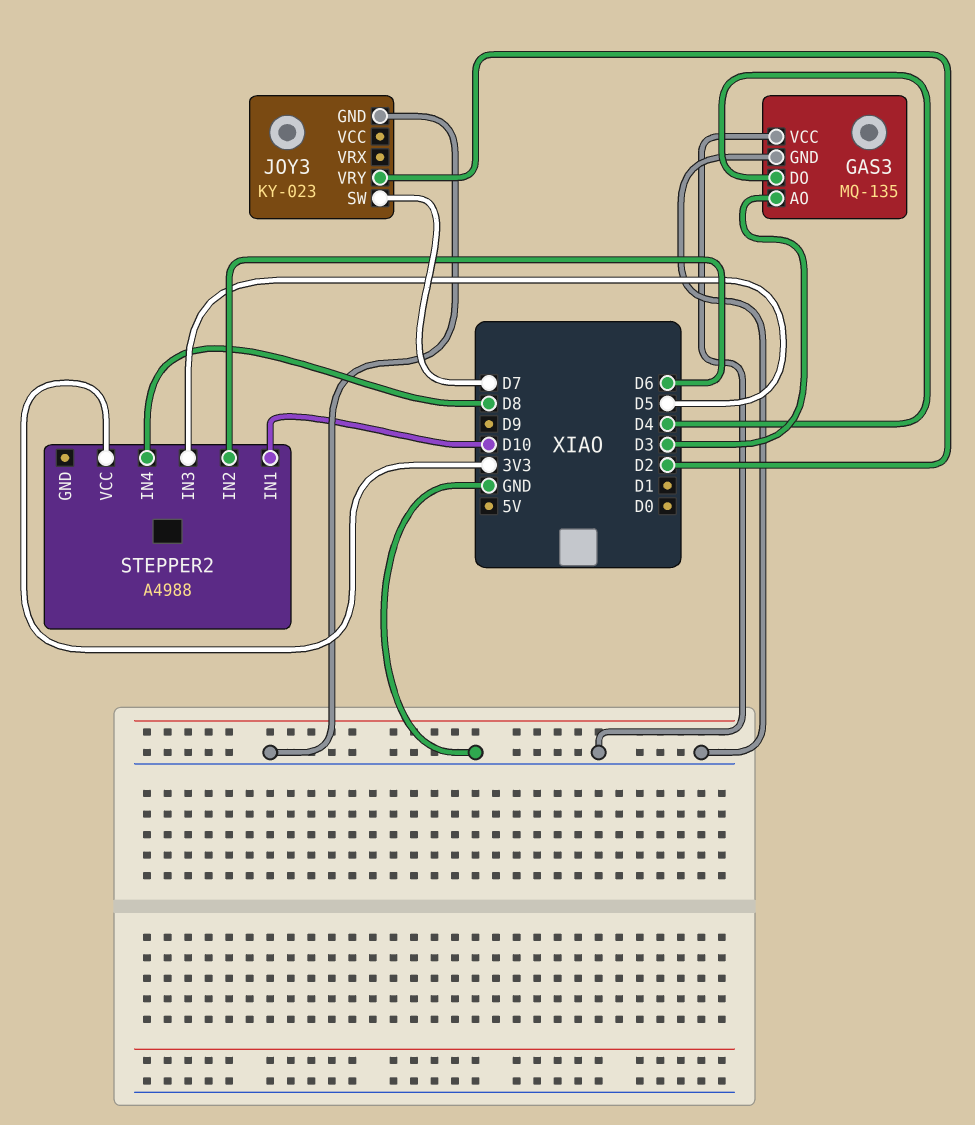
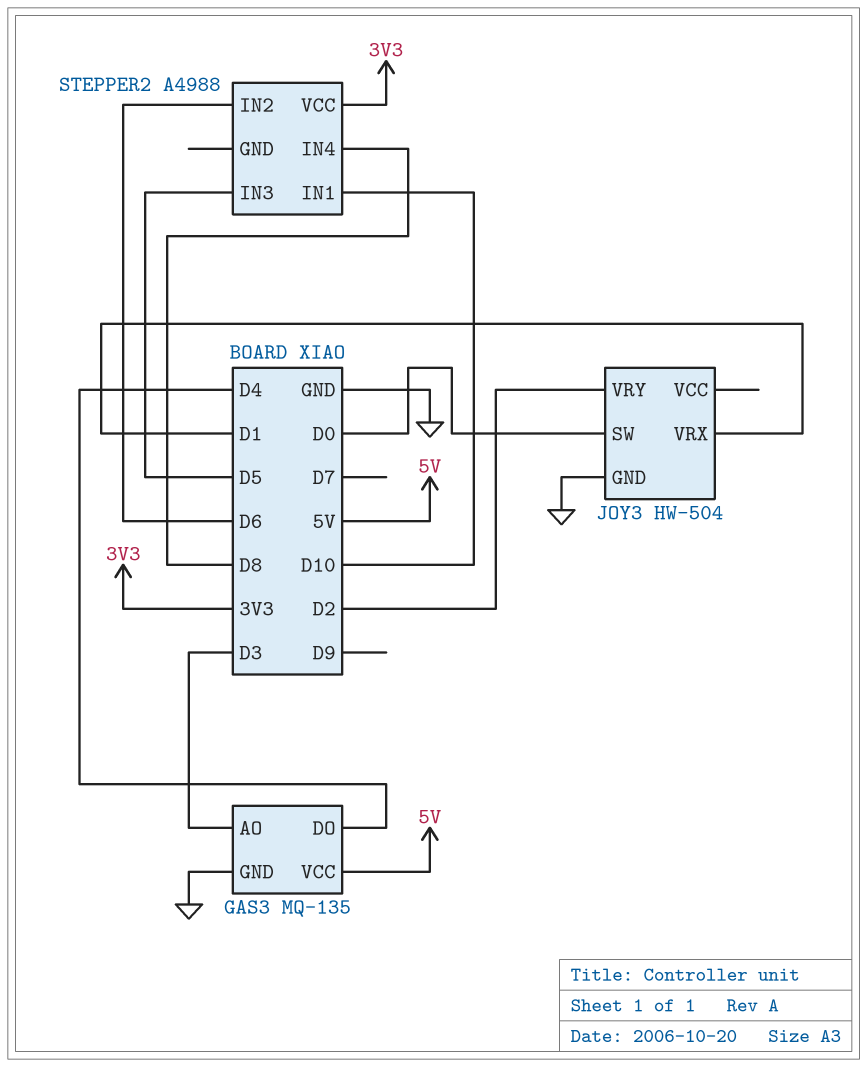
GAS3 pin VCC: GND -> 5V
JOY3: KY-023 -> HW-504
JOY3 pin SW: D7 -> D0
JOY3 pin VRX: none -> D1

